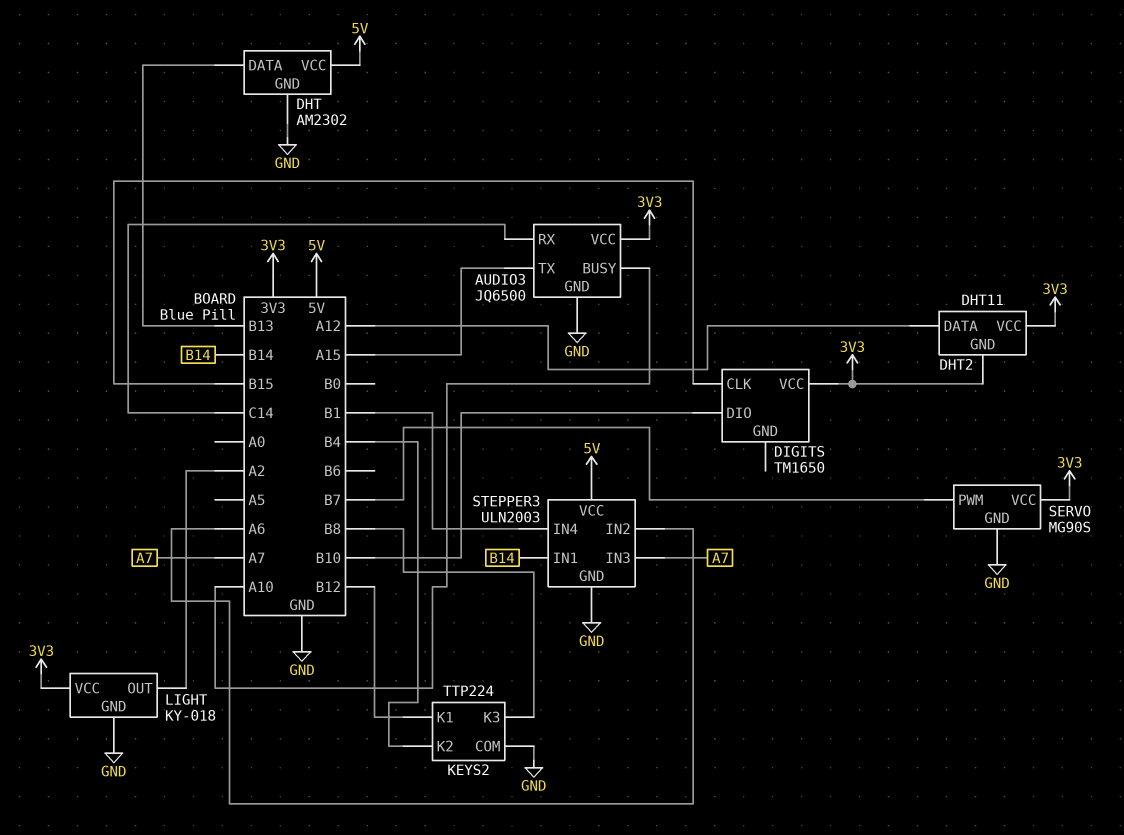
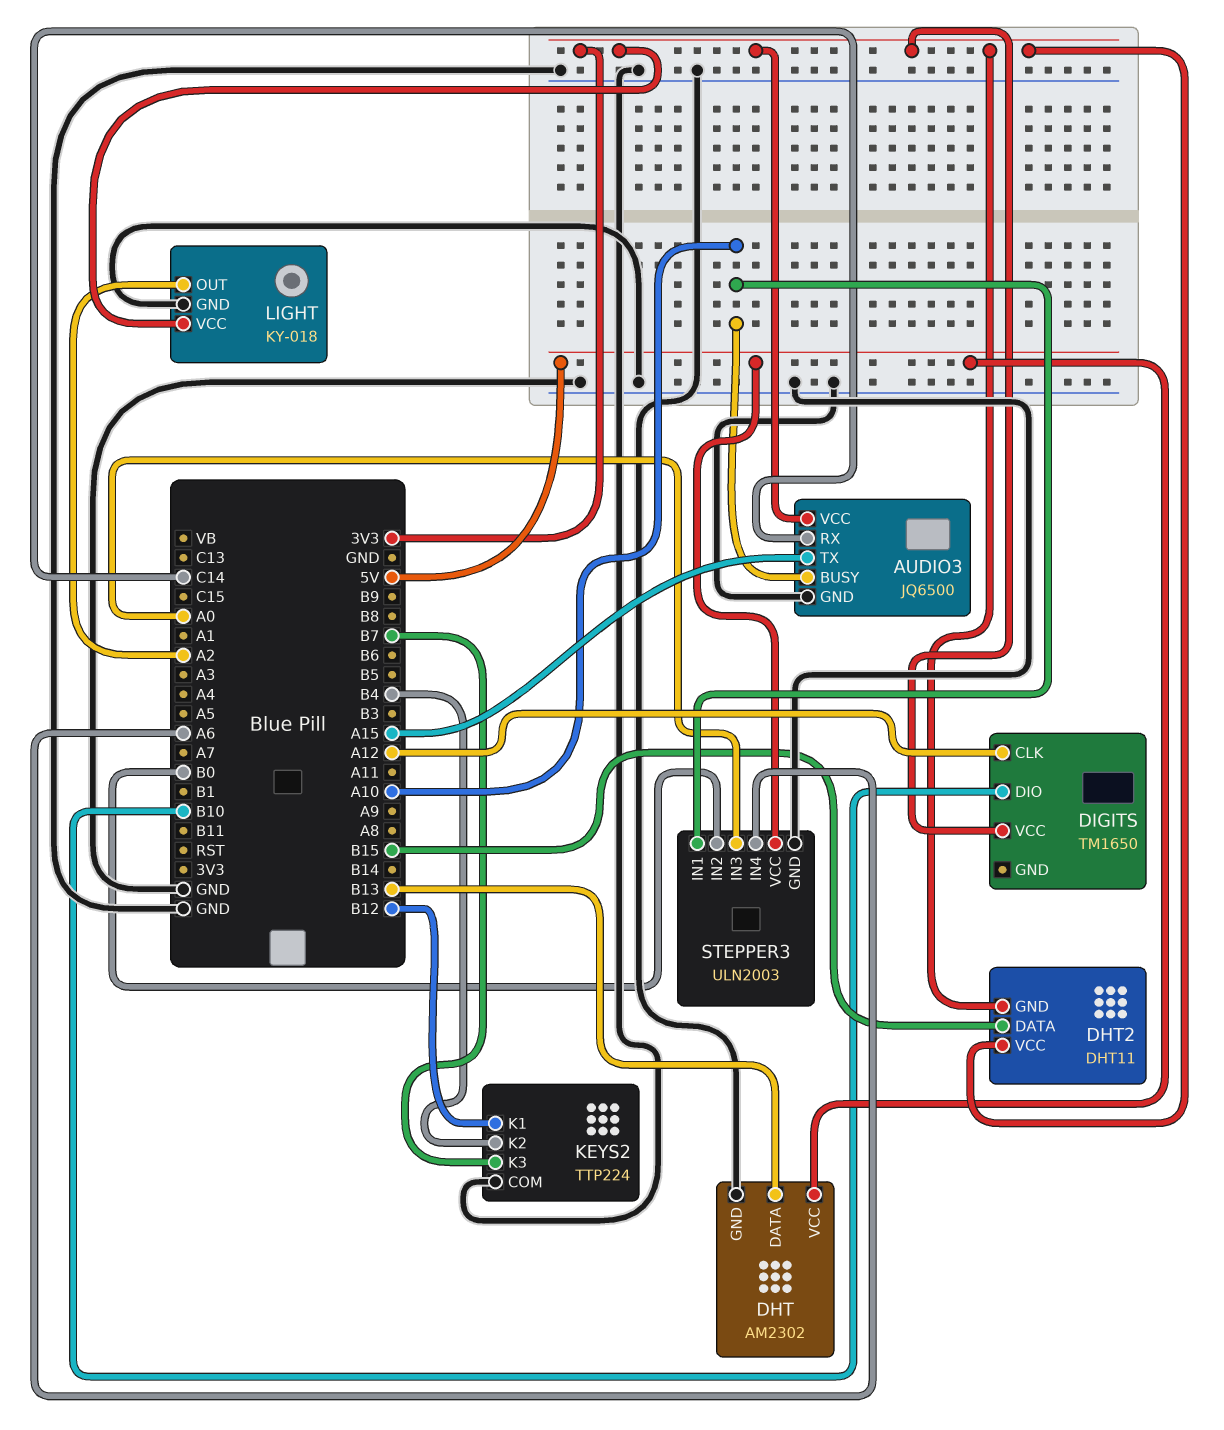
DHT2 pin DATA: A12 -> B15
DIGITS pin CLK: B15 -> A12
KEYS2 pin K3: B8 -> B7
SERVO: MG90S -> none
SERVO pin GND: GND -> none
SERVO pin PWM: B7 -> none
SERVO pin VCC: 3V3 -> none
STEPPER3 pin IN1: B14 -> A10
STEPPER3 pin IN2: A6 -> B0
STEPPER3 pin IN3: A7 -> A0
STEPPER3 pin IN4: B1 -> A6

